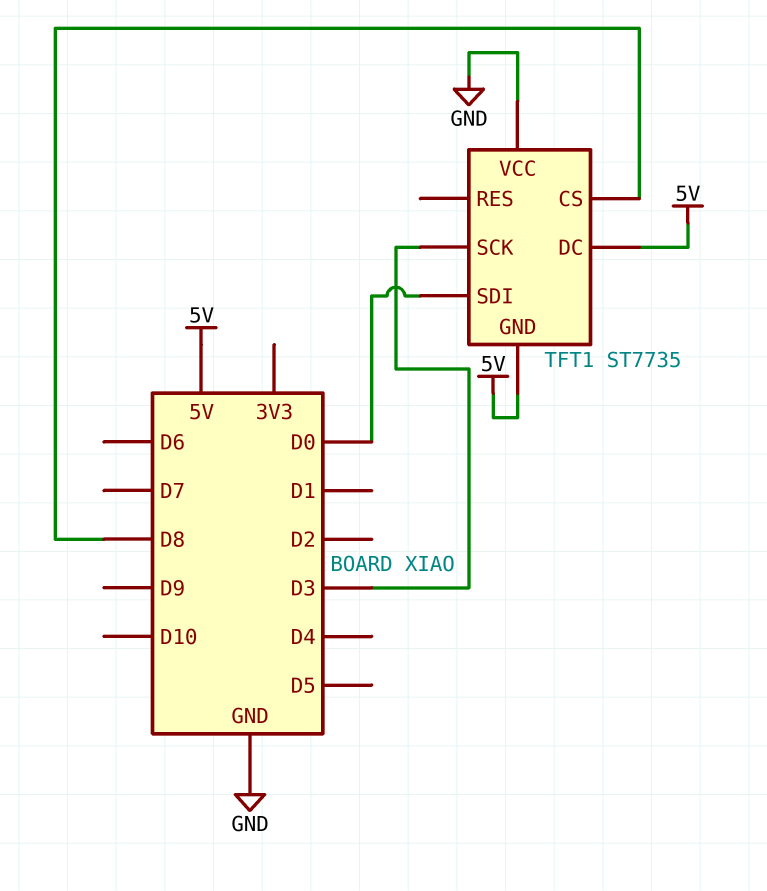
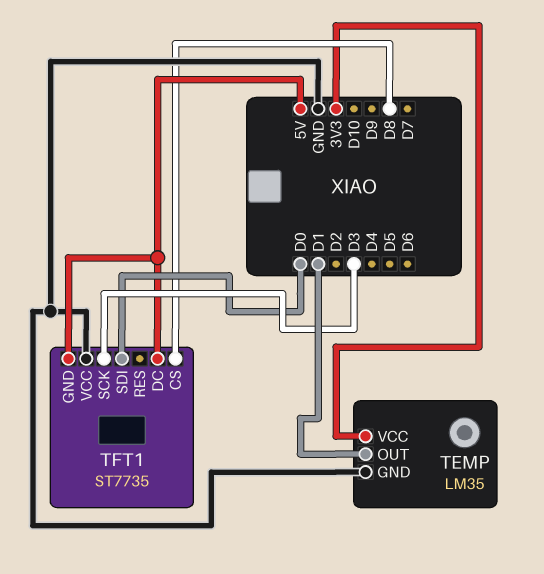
TEMP: none -> LM35
TEMP pin GND: none -> GND
TEMP pin OUT: none -> D1
TEMP pin VCC: none -> 3V3

